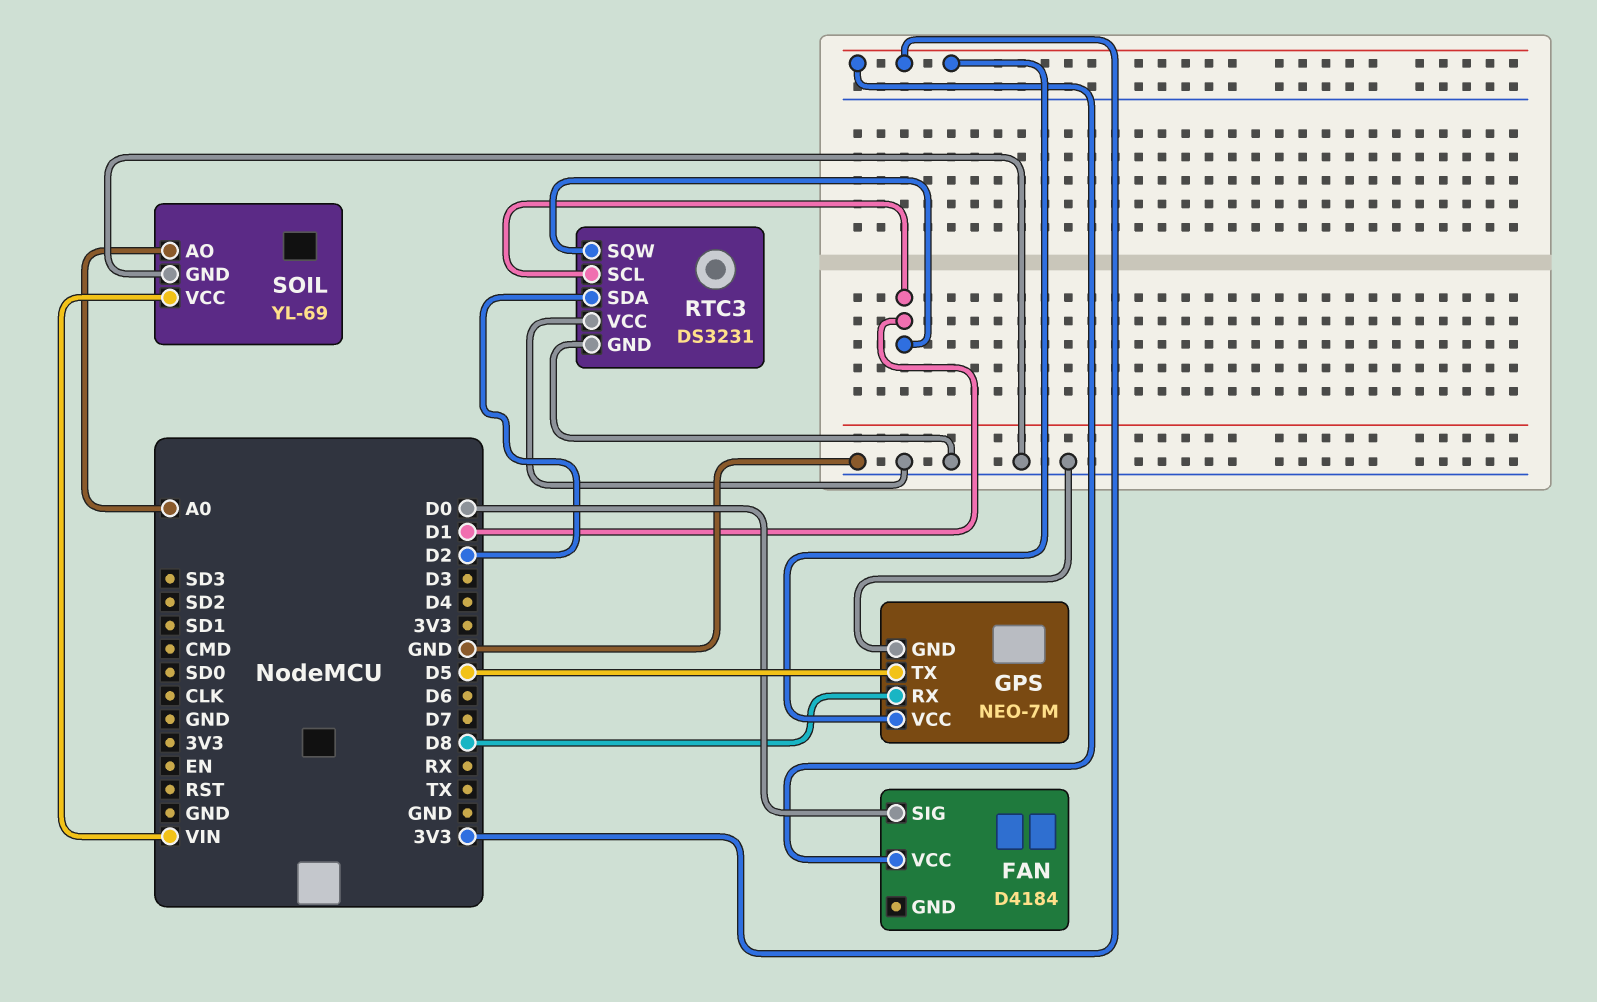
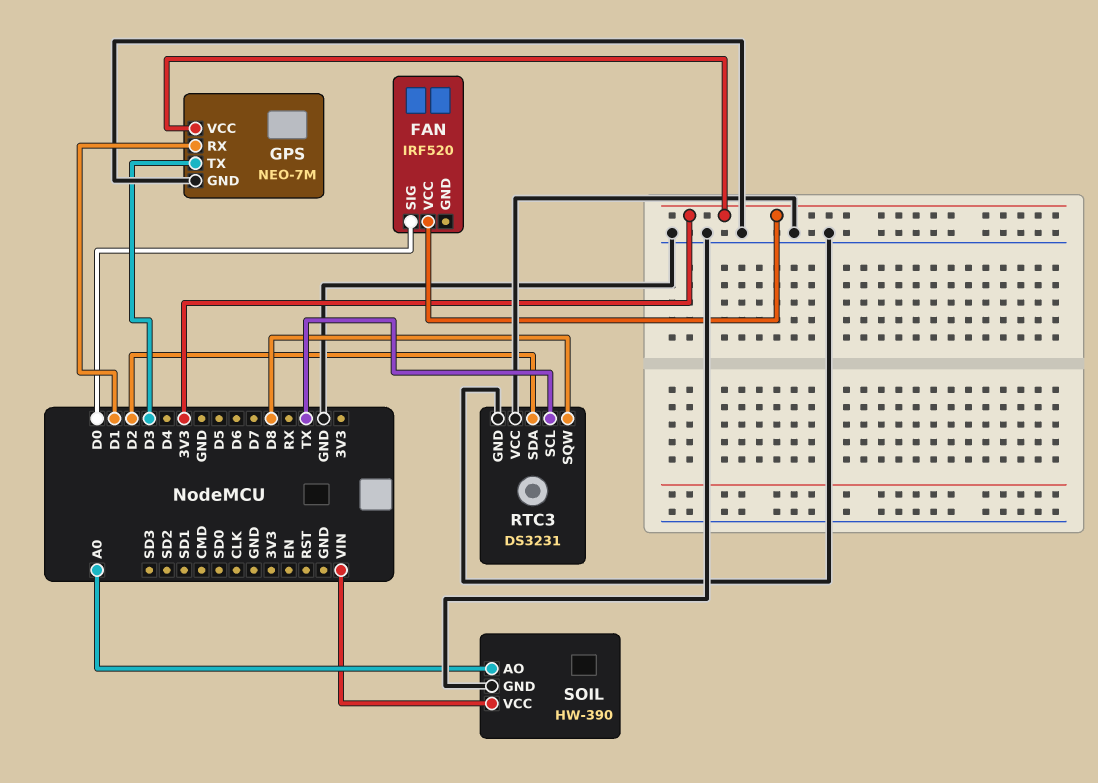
FAN: D4184 -> IRF520
GPS pin RX: D8 -> D1
GPS pin TX: D5 -> D3
RTC3 pin SCL: D1 -> TX
RTC3 pin SQW: D1 -> D8
SOIL: YL-69 -> HW-390

